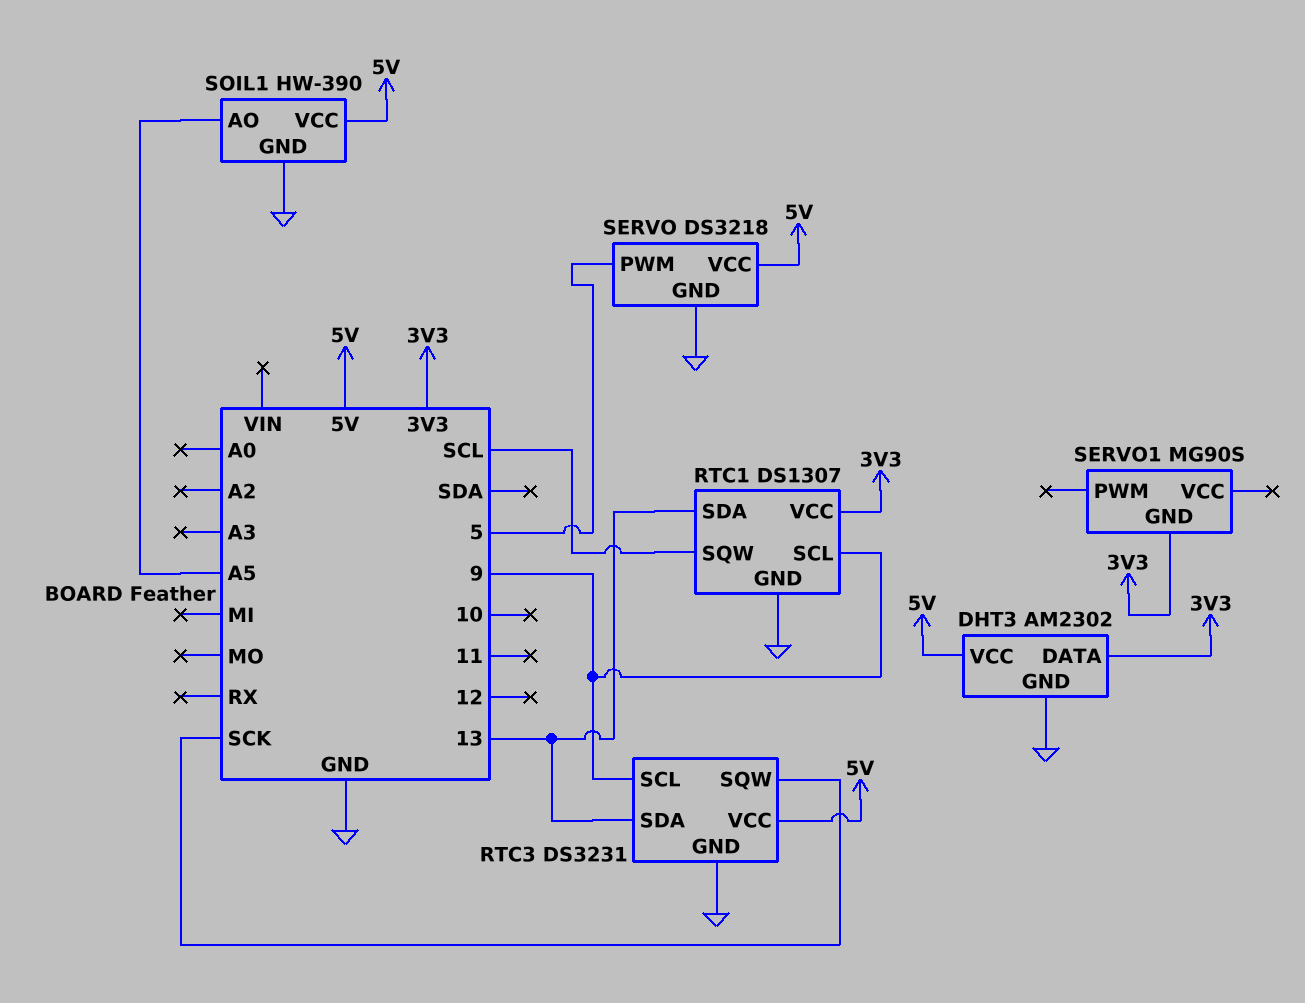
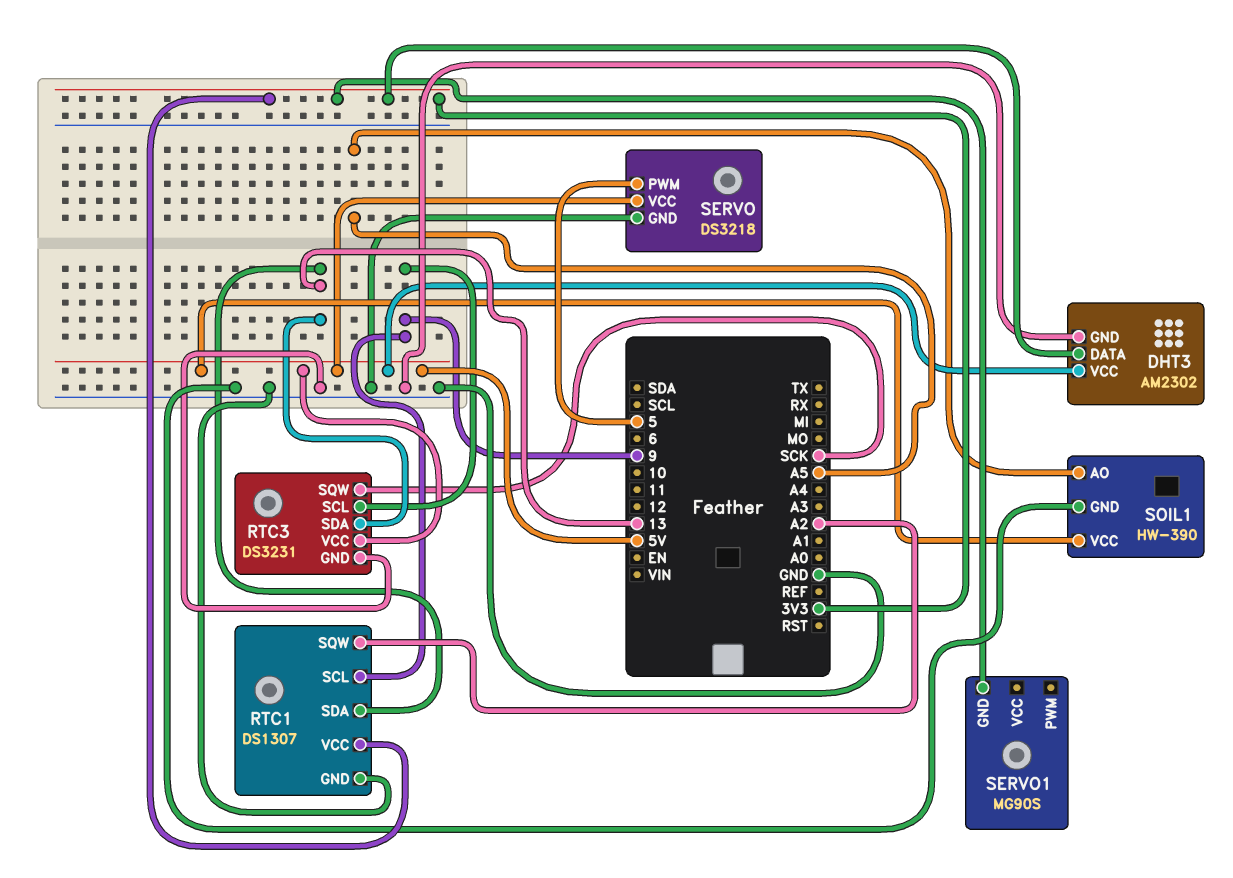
RTC1 pin SQW: SCL -> A2

